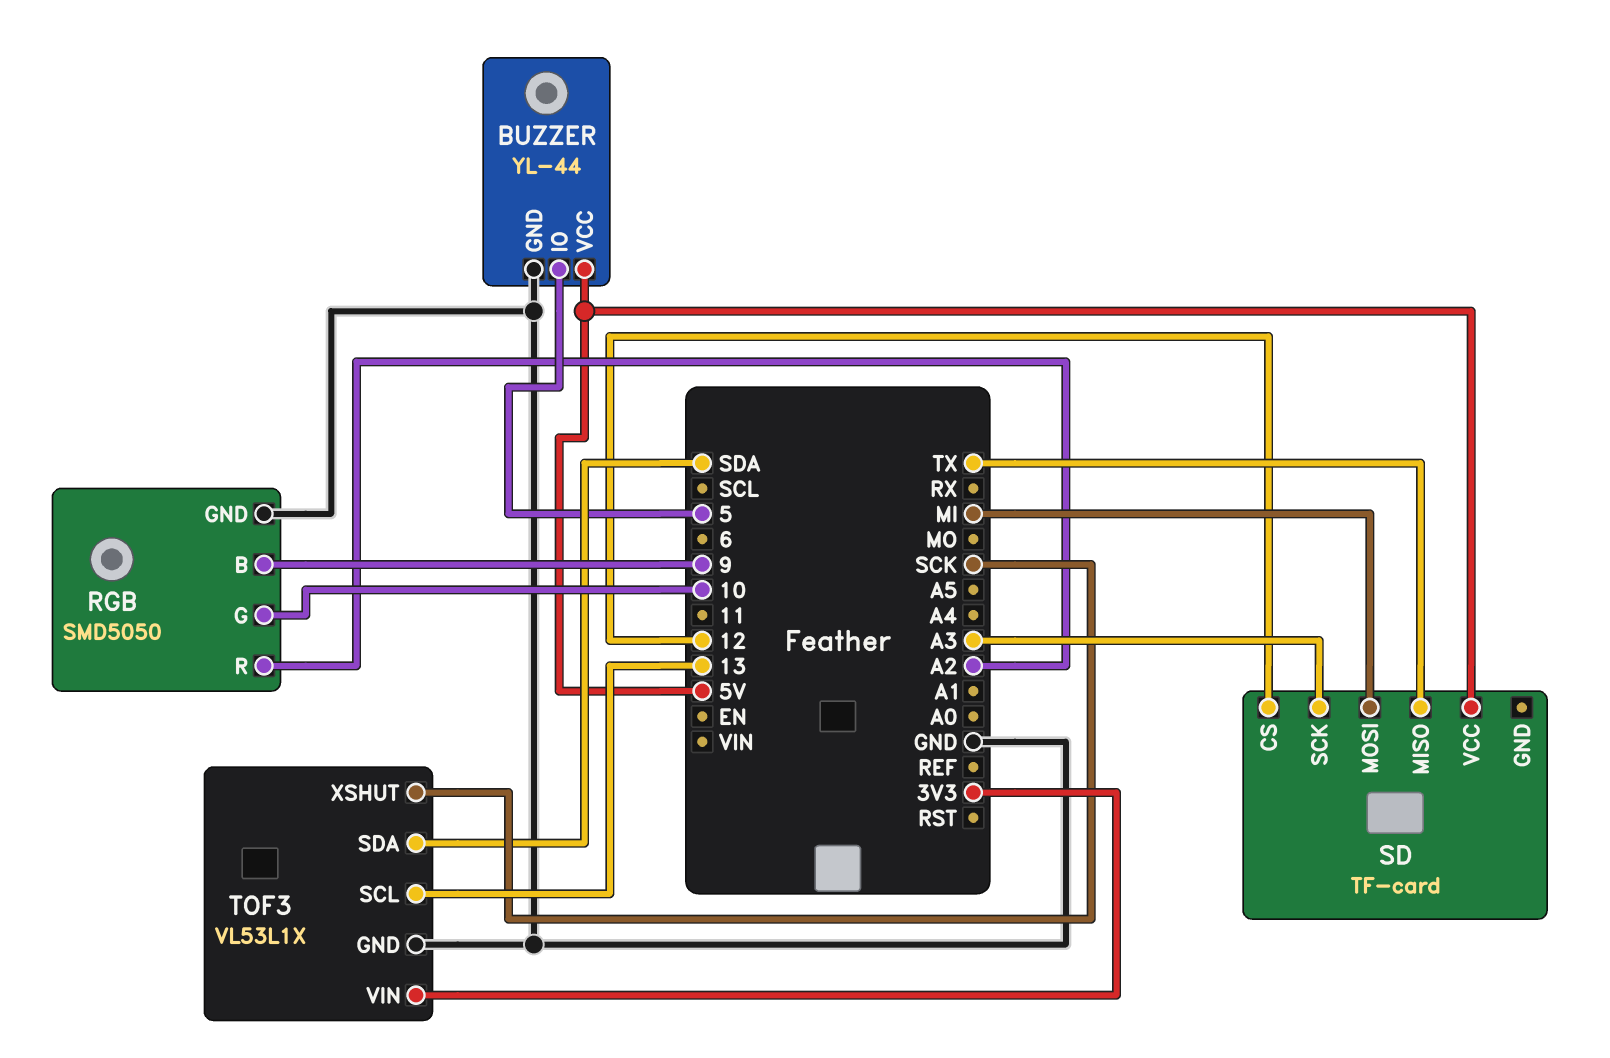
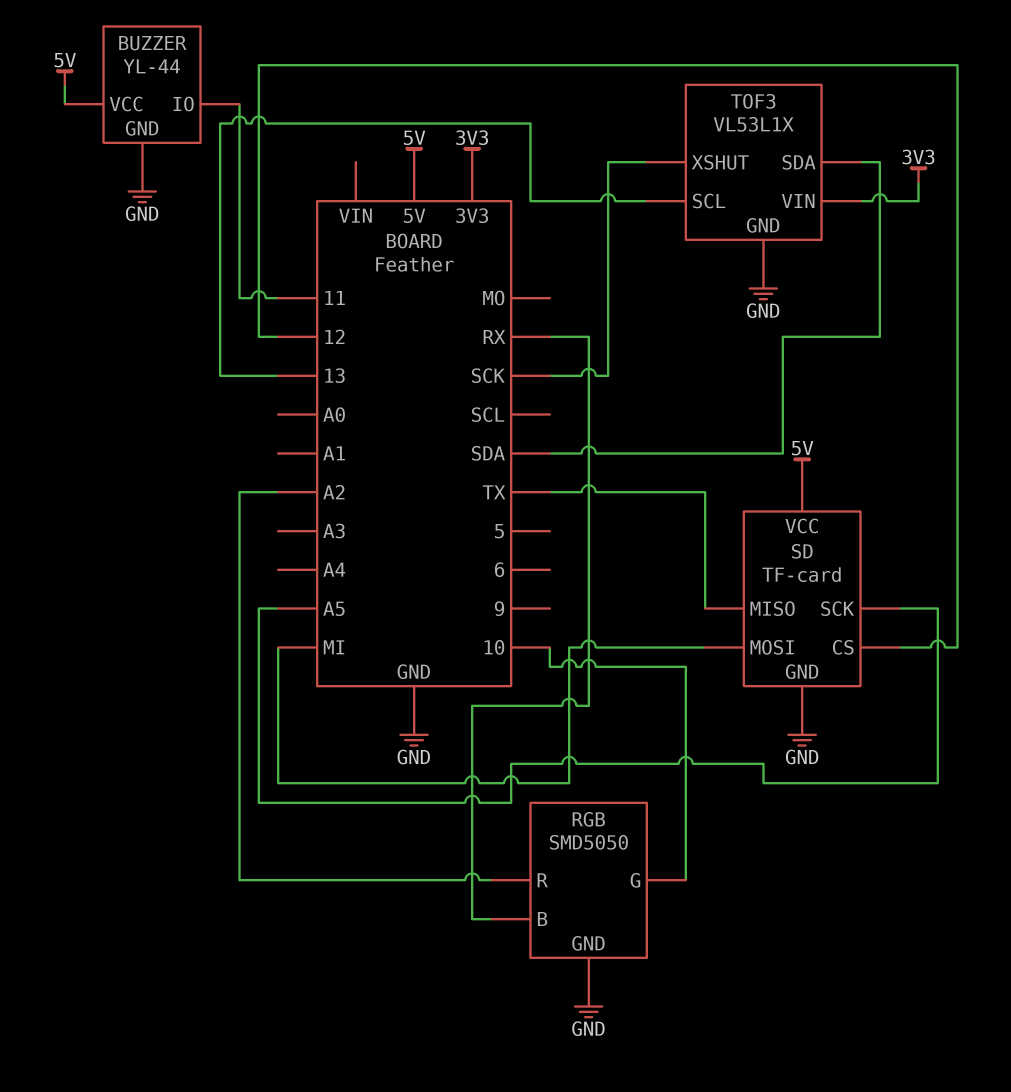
BUZZER pin IO: 5 -> 11
RGB pin B: 9 -> RX
SD pin GND: none -> GND
SD pin SCK: A3 -> A5

